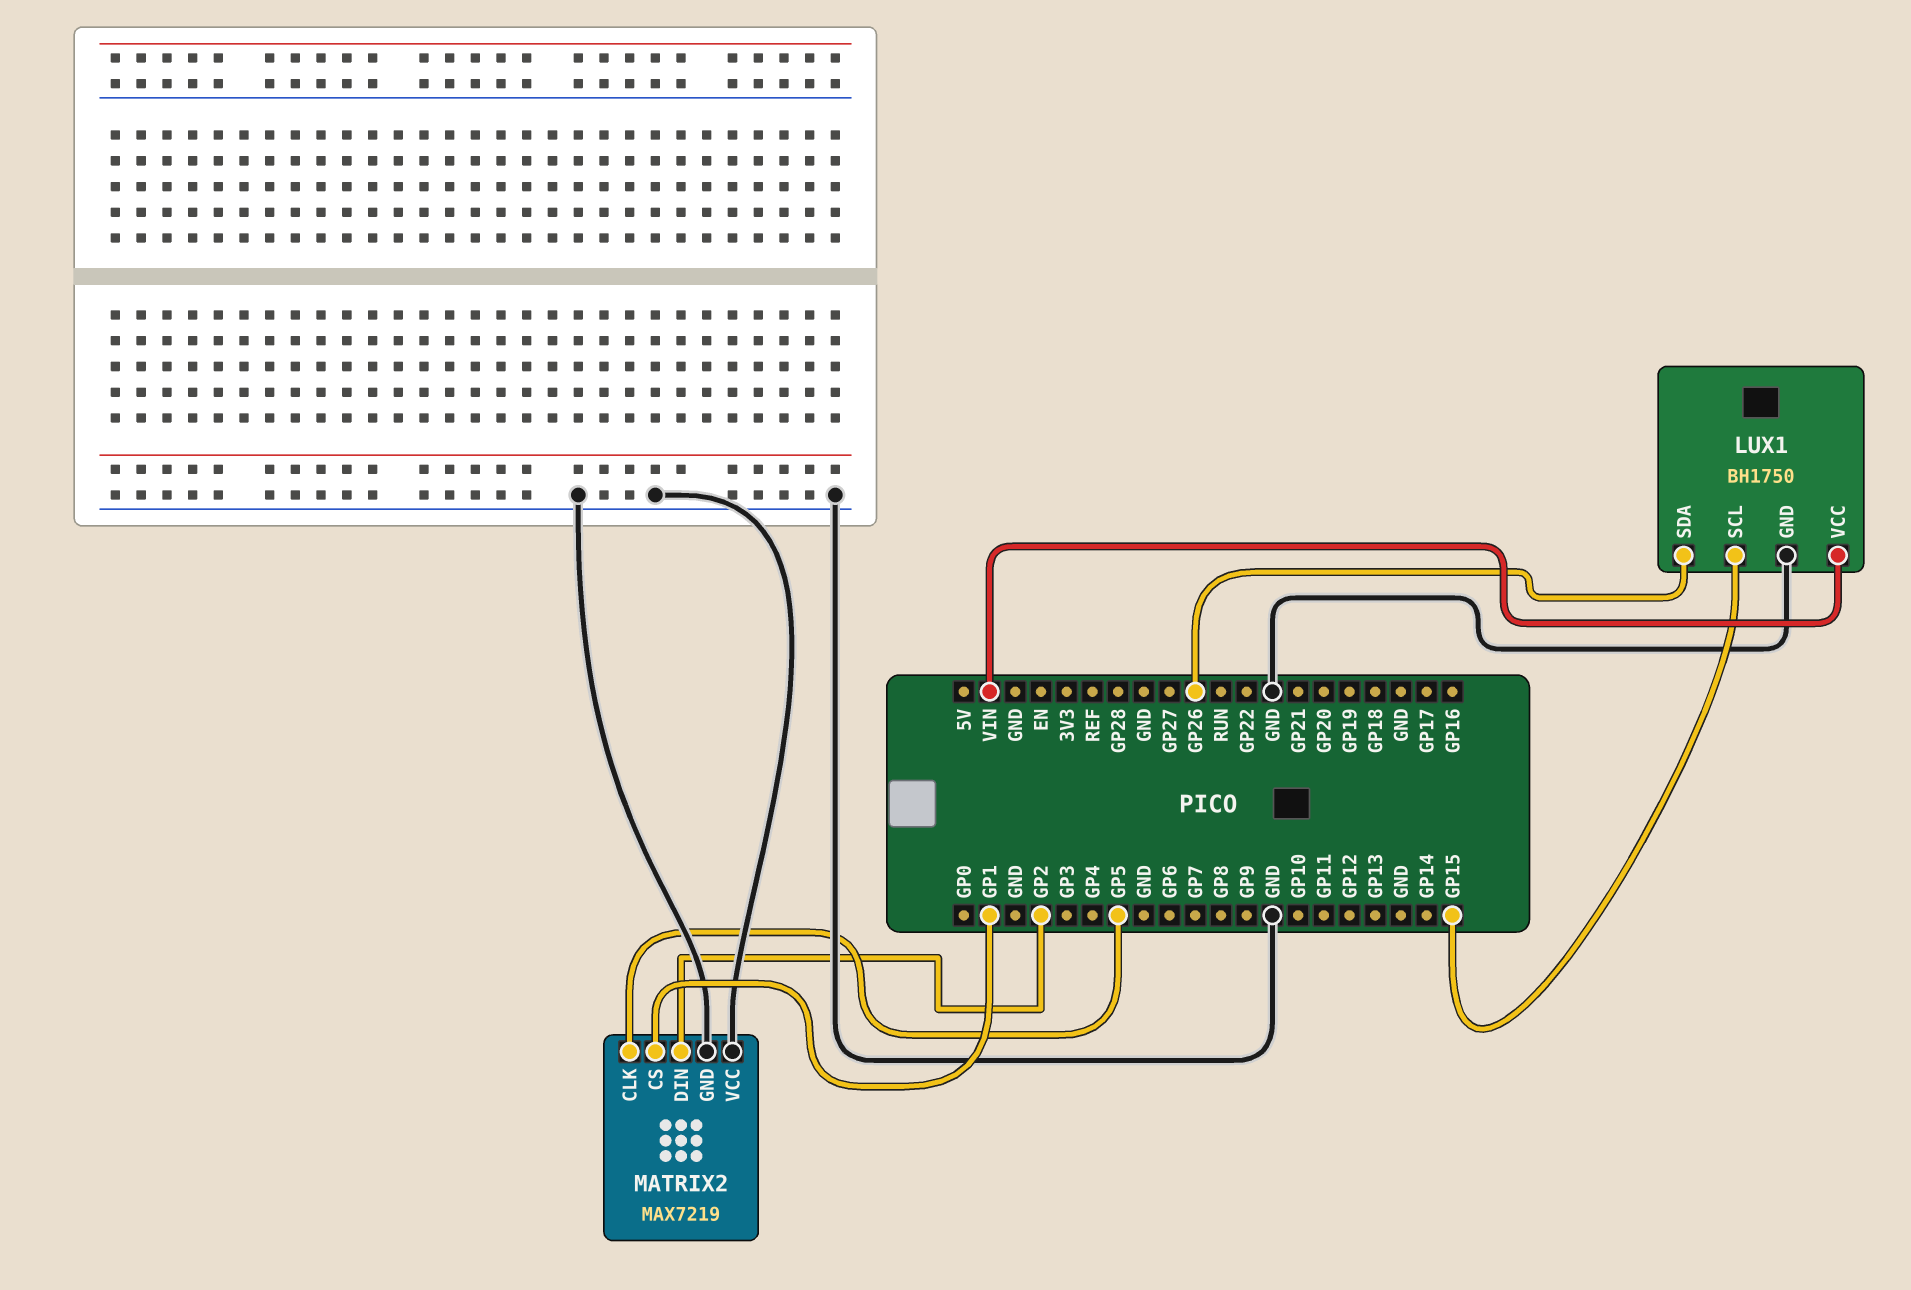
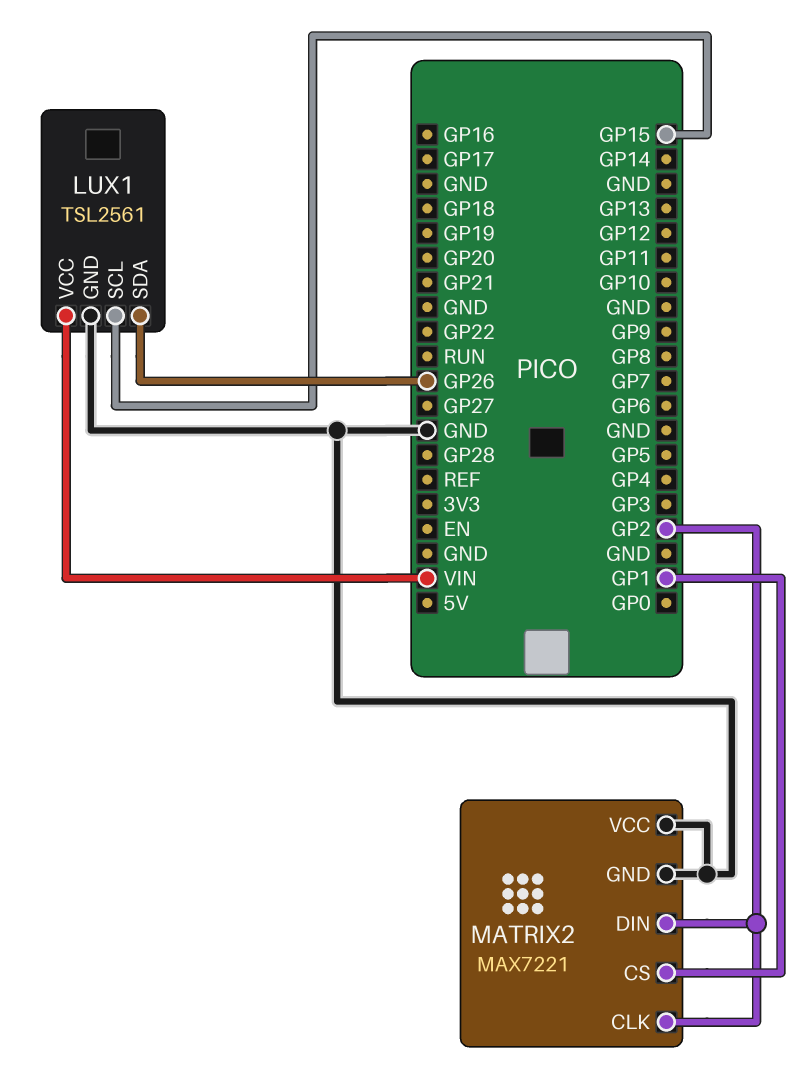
LUX1: BH1750 -> TSL2561
MATRIX2: MAX7219 -> MAX7221
MATRIX2 pin CLK: GP5 -> GP2

